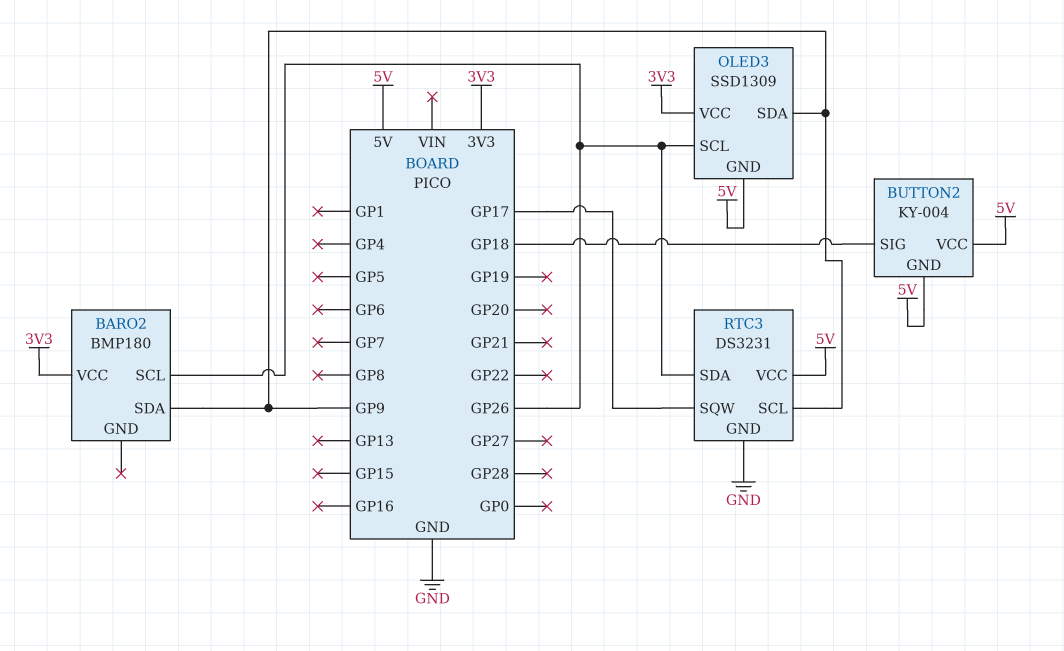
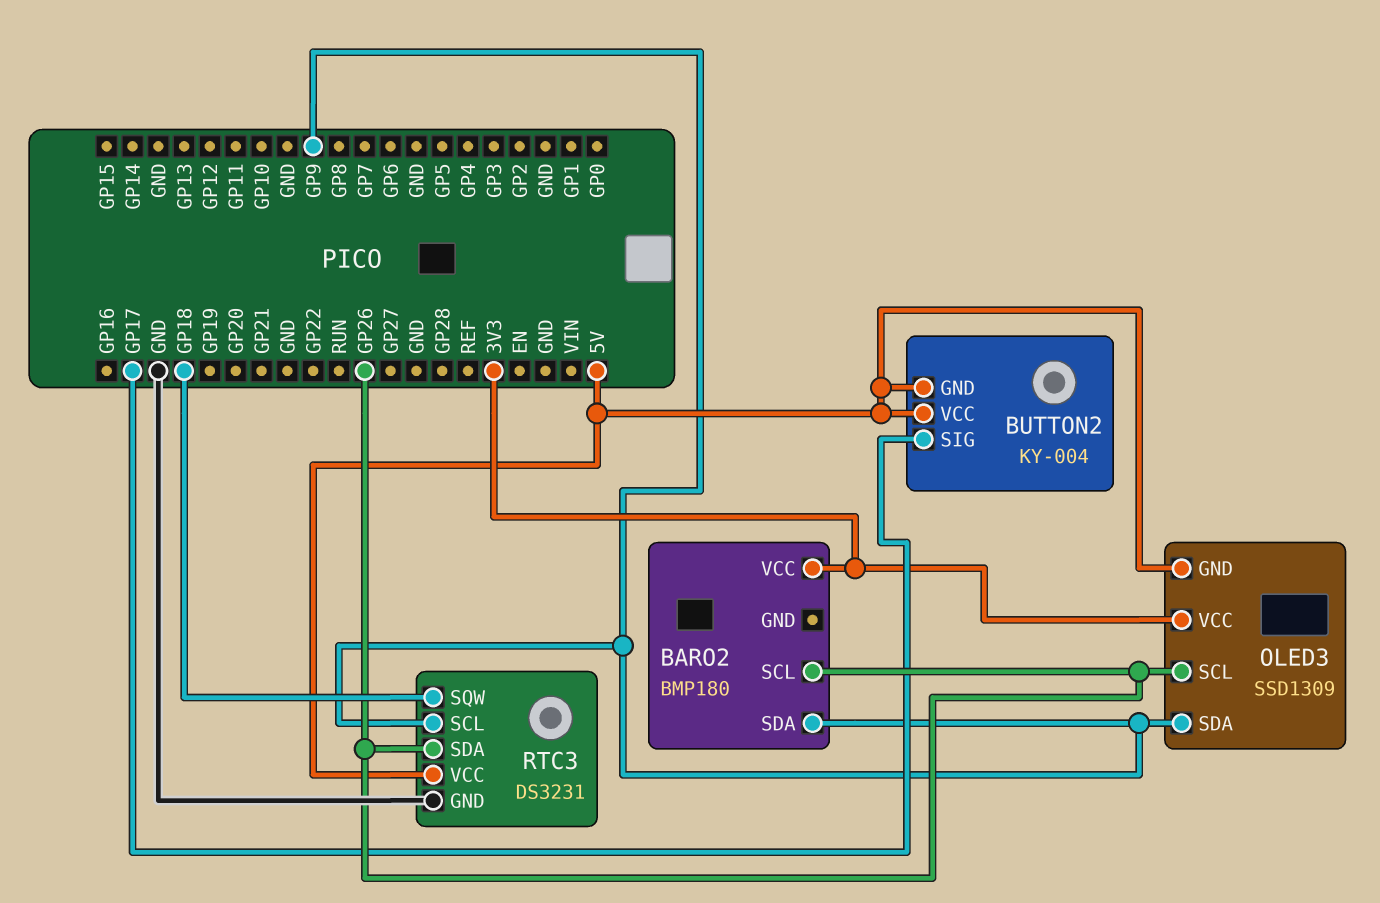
BUTTON2 pin SIG: GP18 -> GP17
RTC3 pin SQW: GP17 -> GP18

